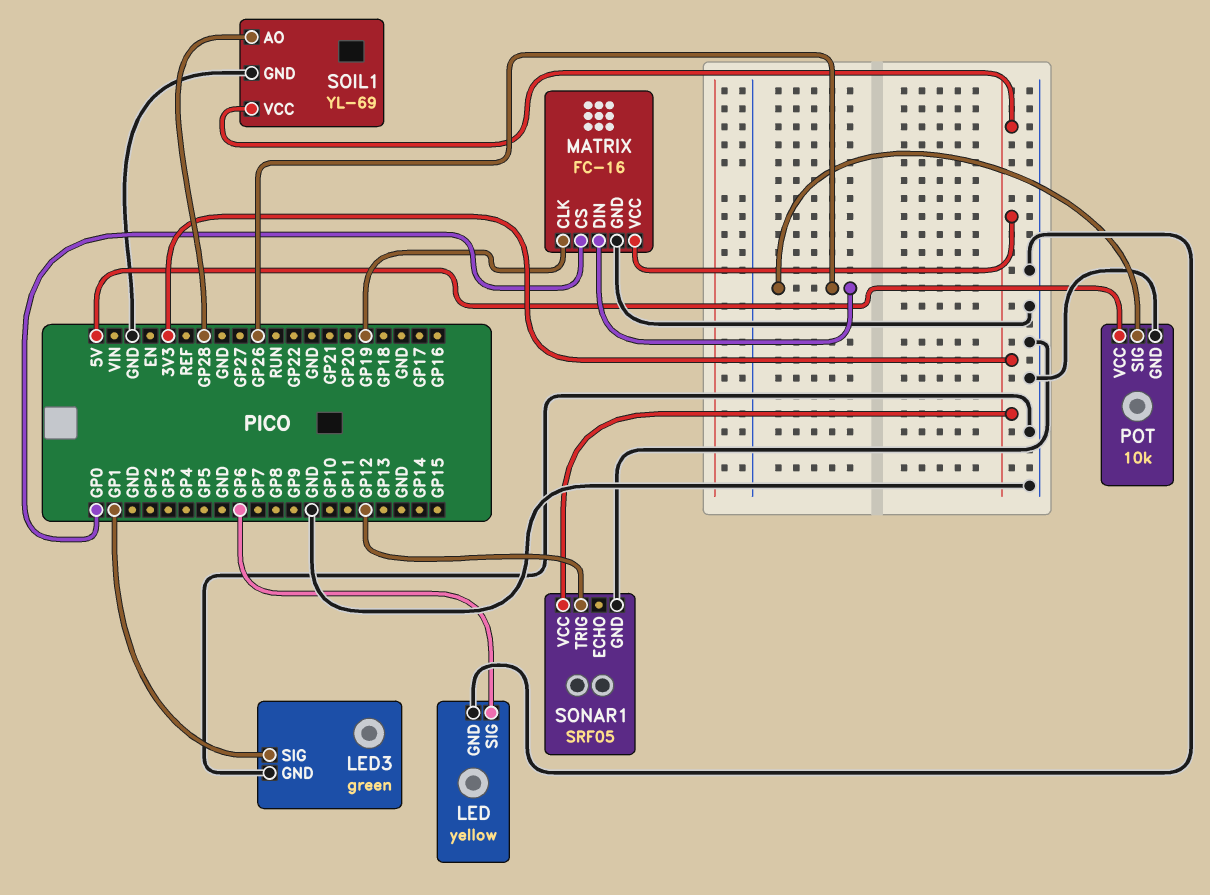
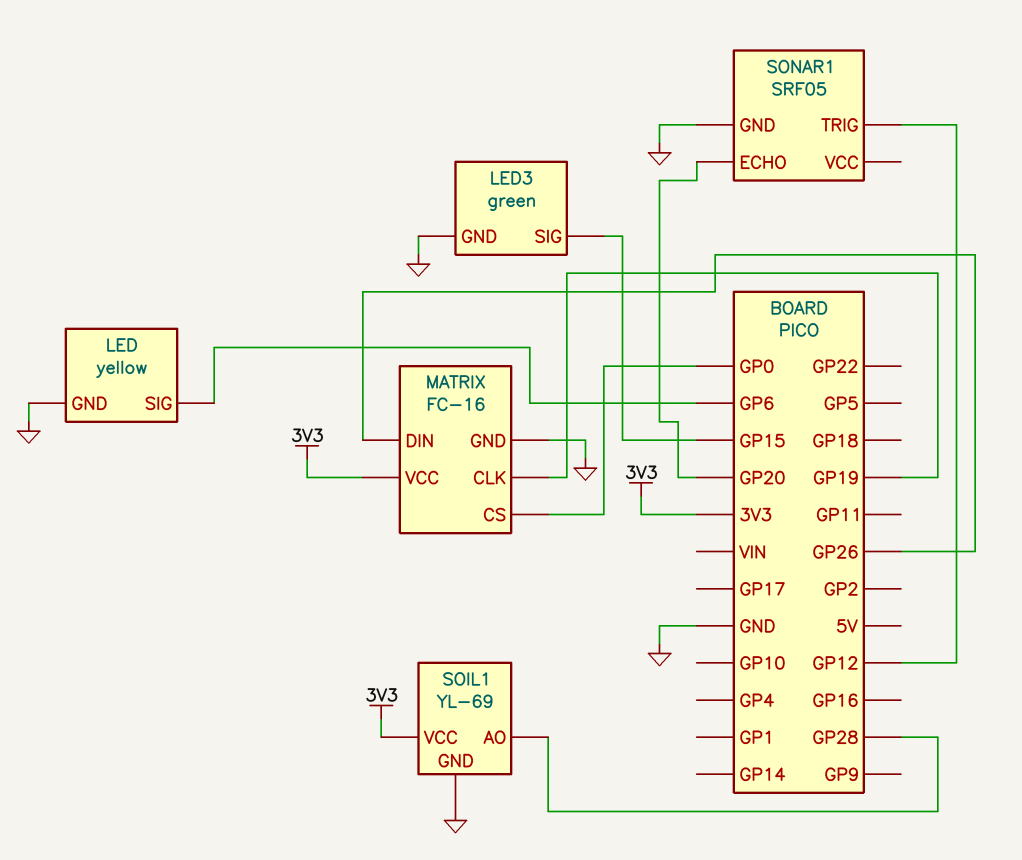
LED3 pin SIG: GP1 -> GP15
POT: 10k -> none
POT pin GND: GND -> none
POT pin SIG: GP26 -> none
POT pin VCC: 5V -> none
SONAR1 pin ECHO: none -> GP20
SONAR1 pin VCC: 3V3 -> none

